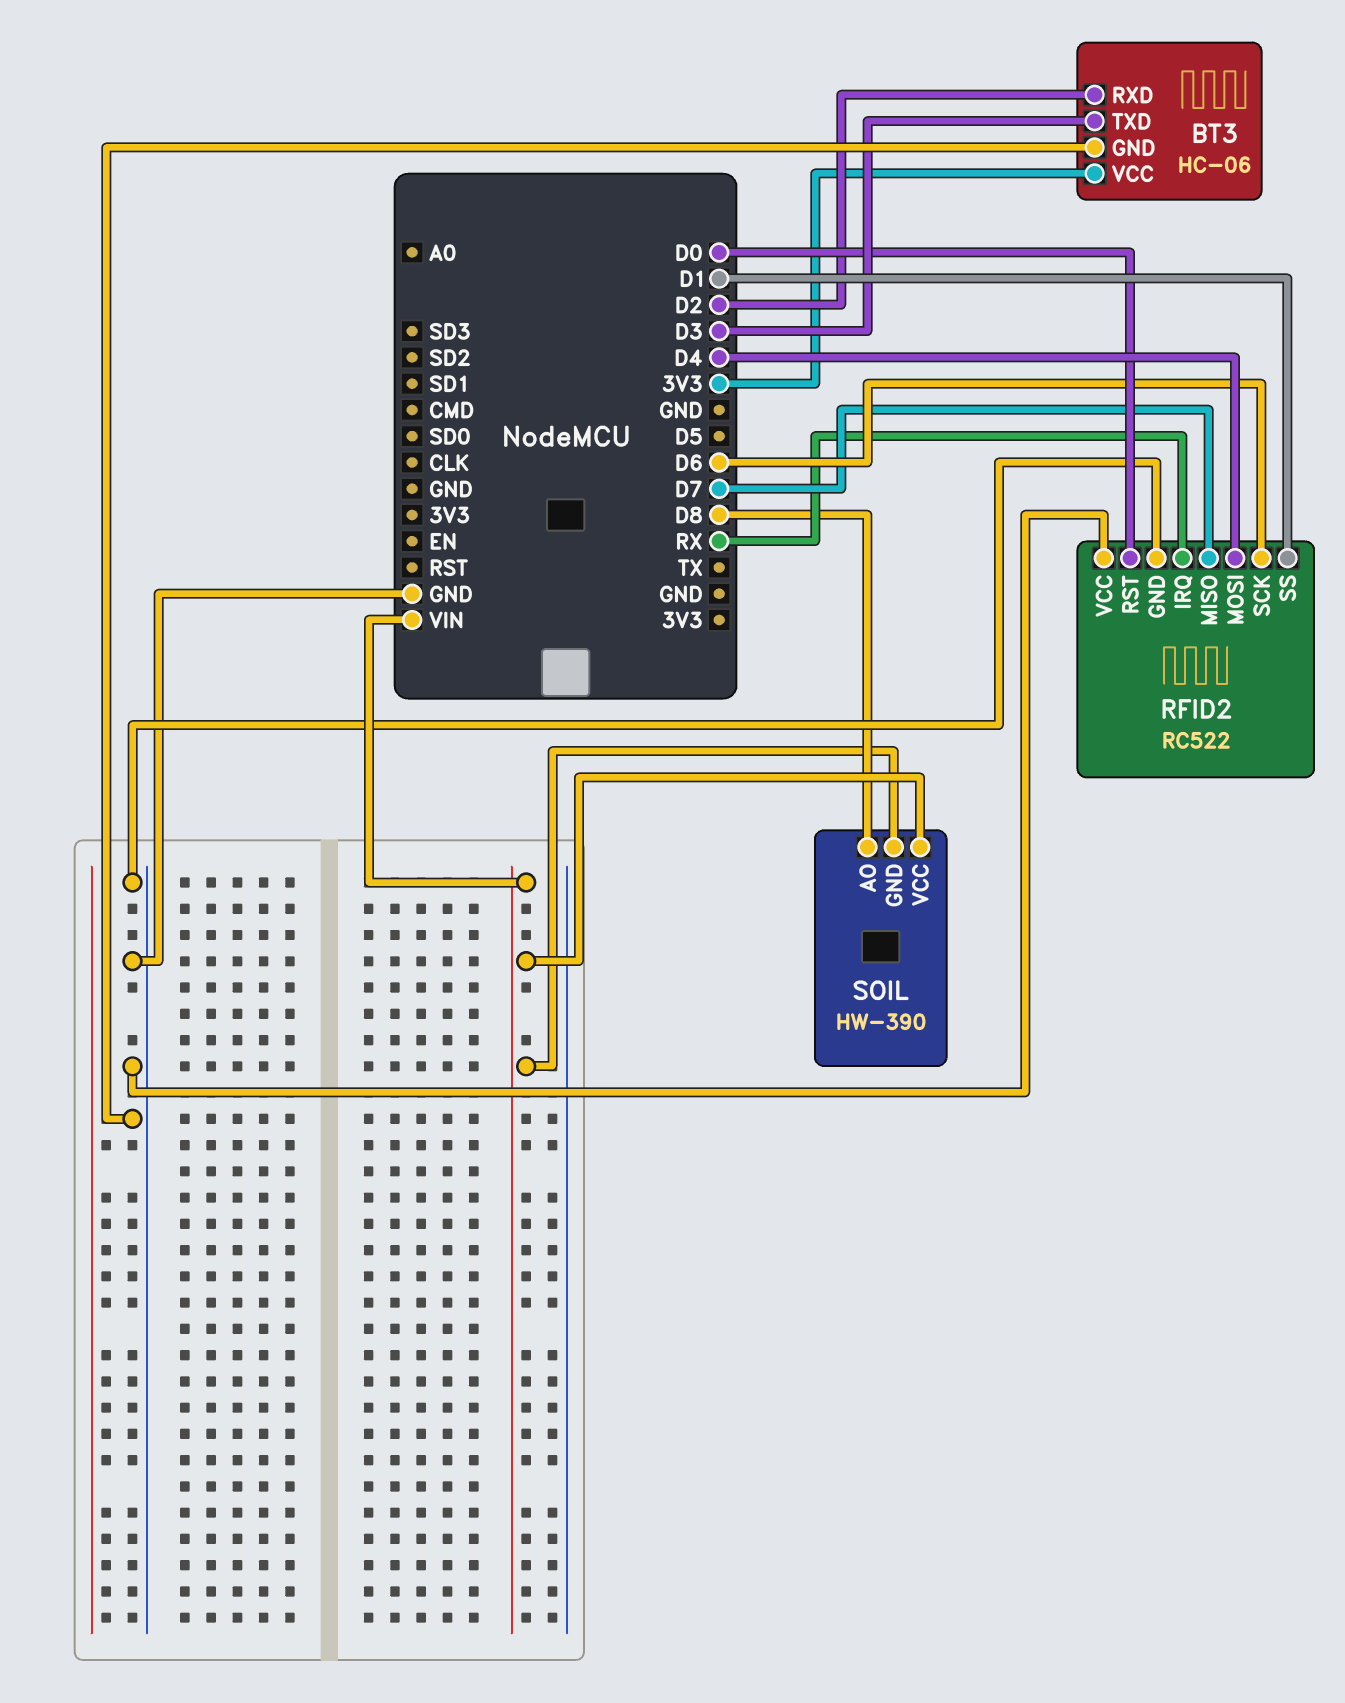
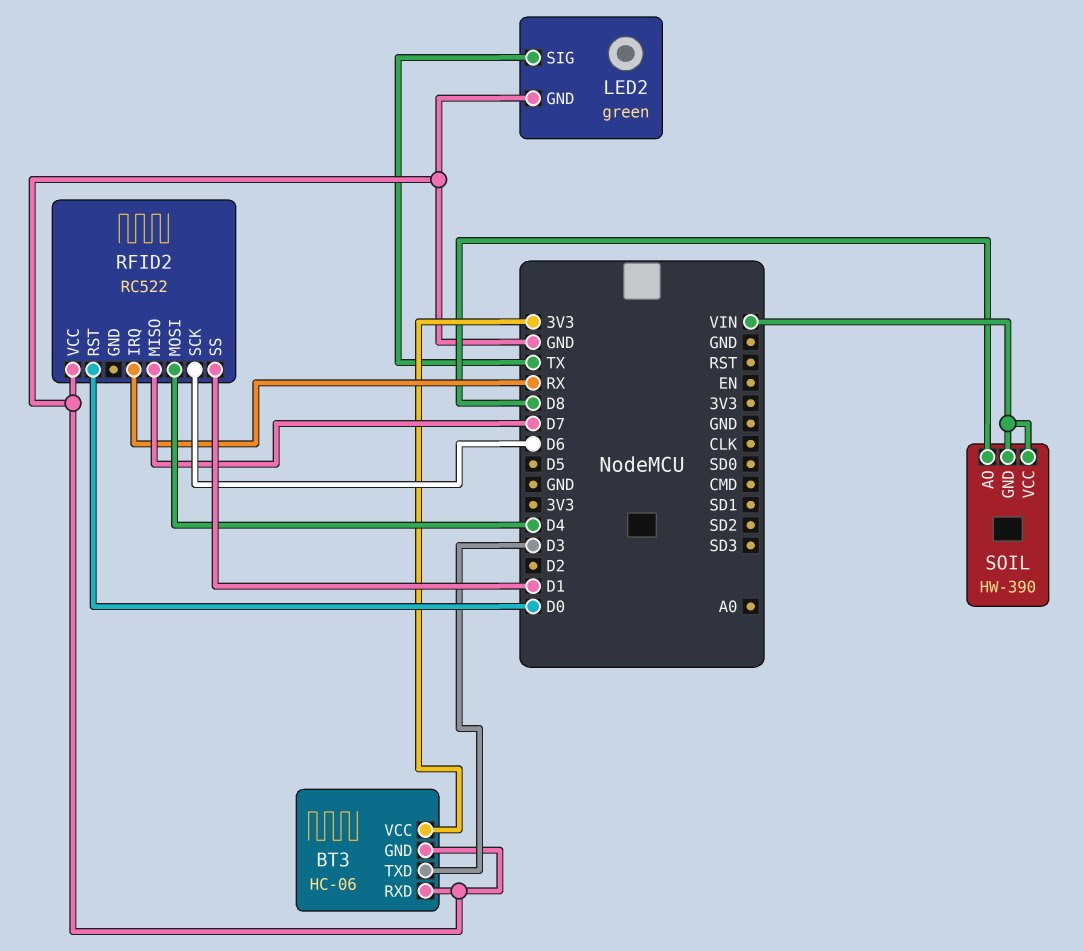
BT3 pin RXD: D2 -> GND
LED2: none -> green
LED2 pin GND: none -> GND
LED2 pin SIG: none -> TX
RFID2 pin GND: GND -> none

